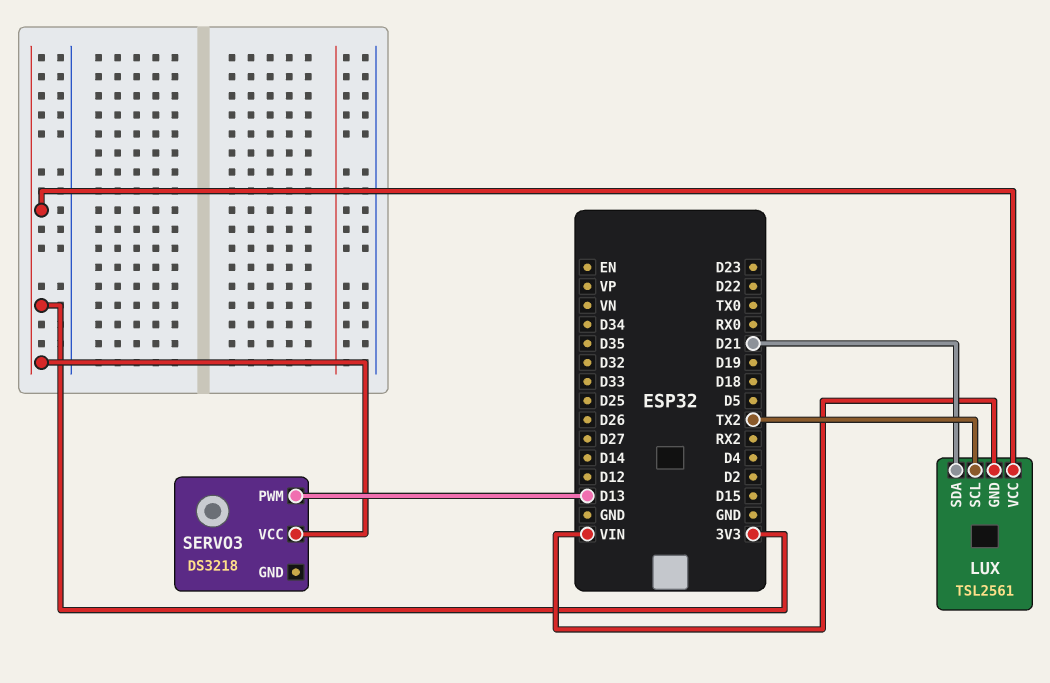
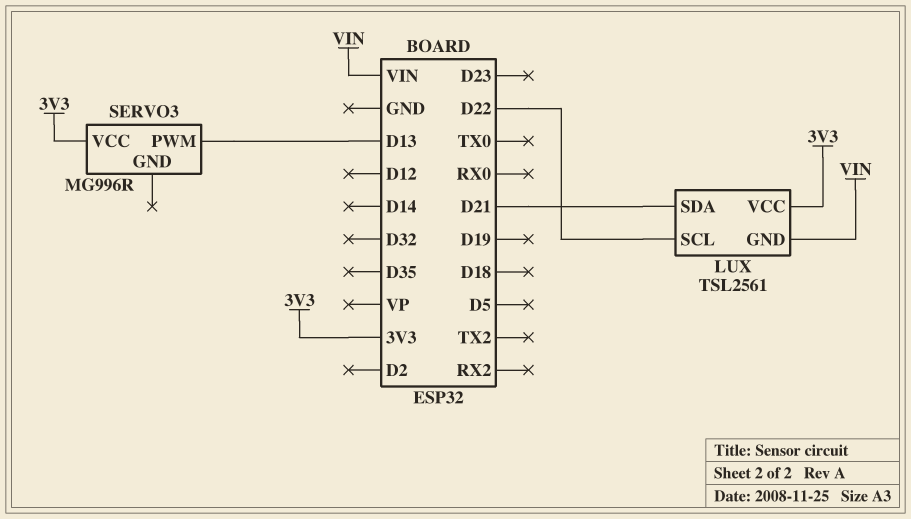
LUX pin SCL: TX2 -> D22
SERVO3: DS3218 -> MG996R

